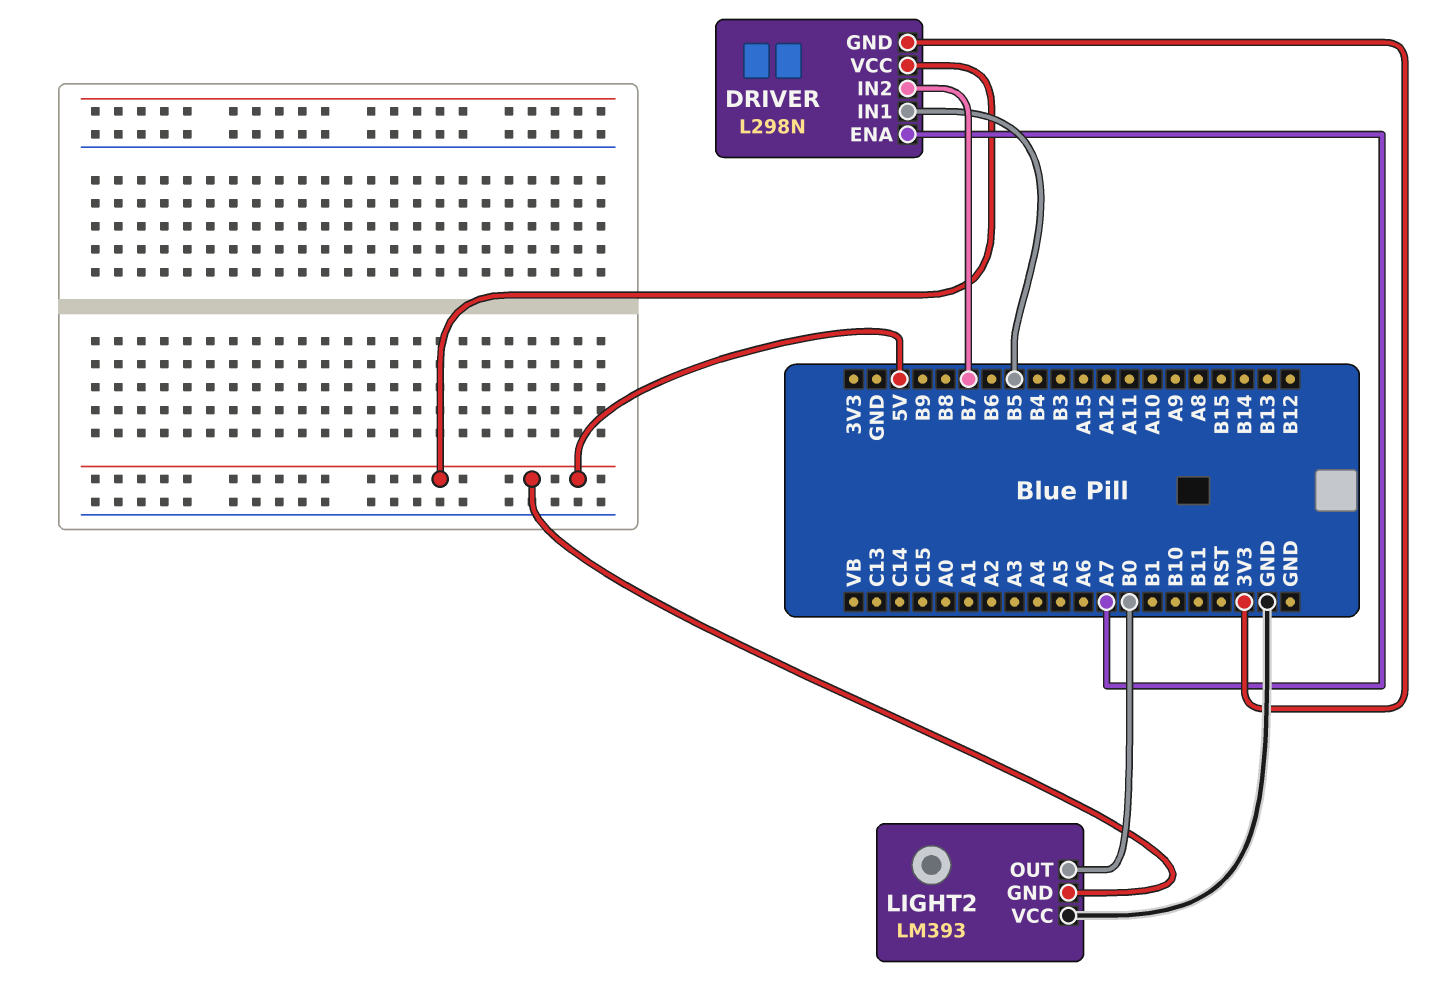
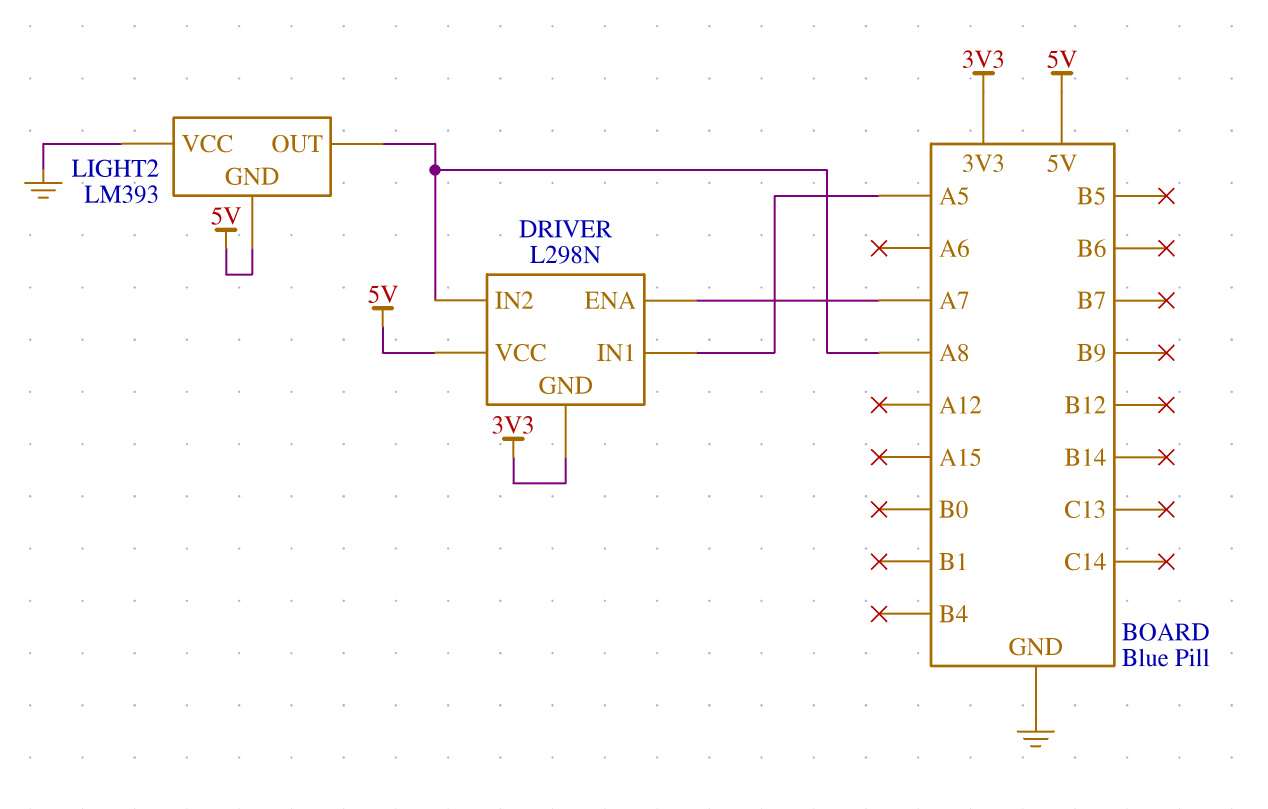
DRIVER pin IN1: B5 -> A5
DRIVER pin IN2: B7 -> A8
LIGHT2 pin OUT: B0 -> A8

